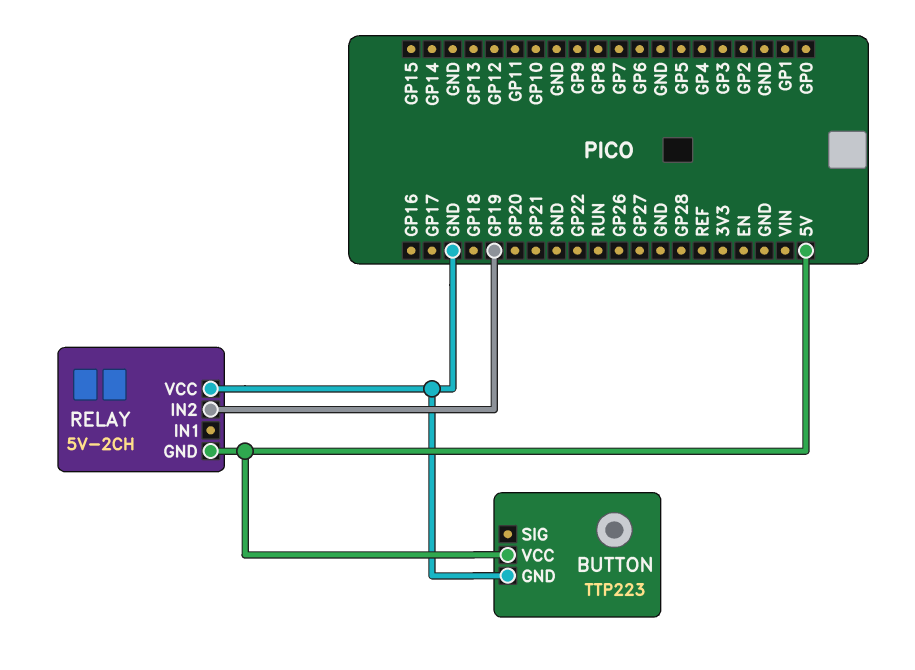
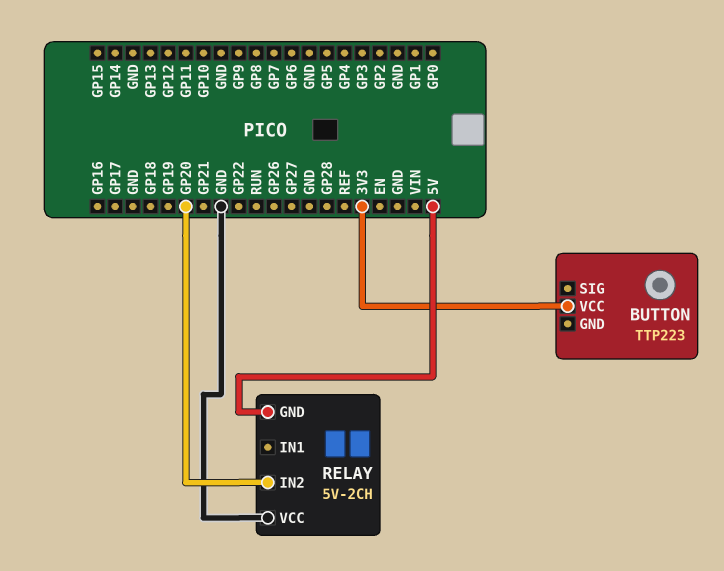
BUTTON pin GND: GND -> none
BUTTON pin VCC: 5V -> 3V3
RELAY pin IN2: GP19 -> GP20

